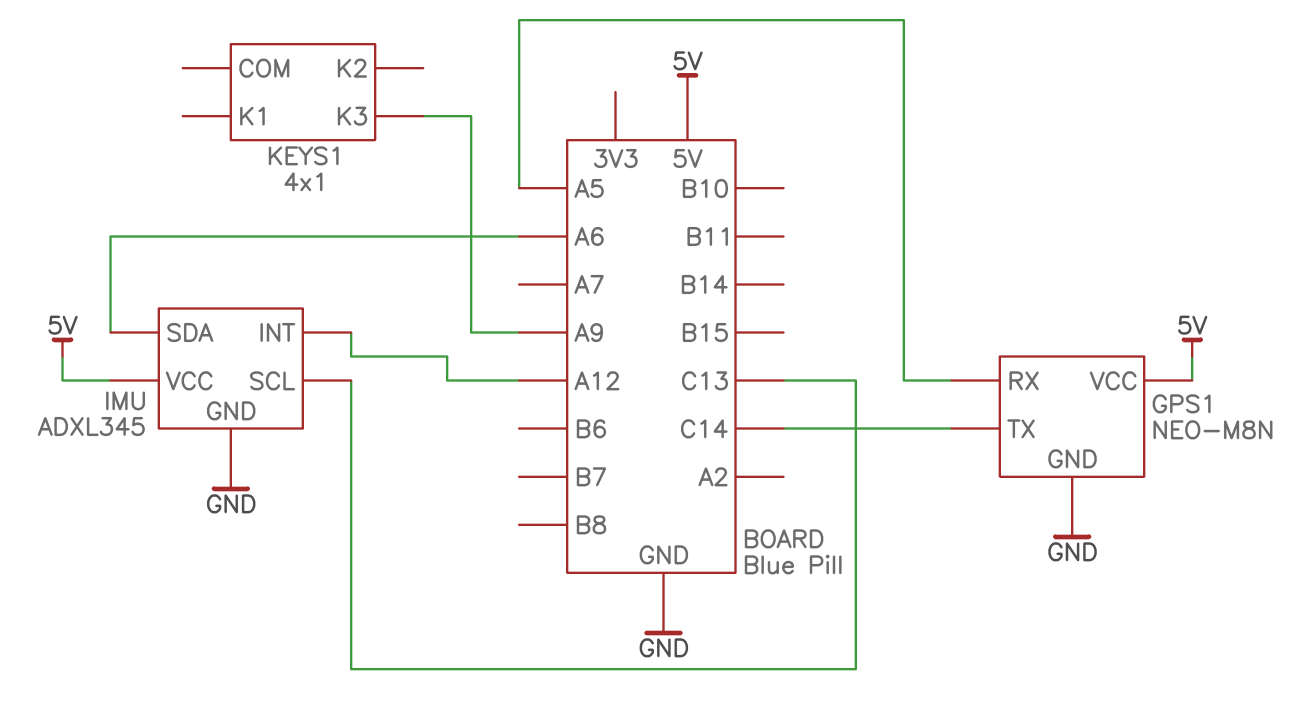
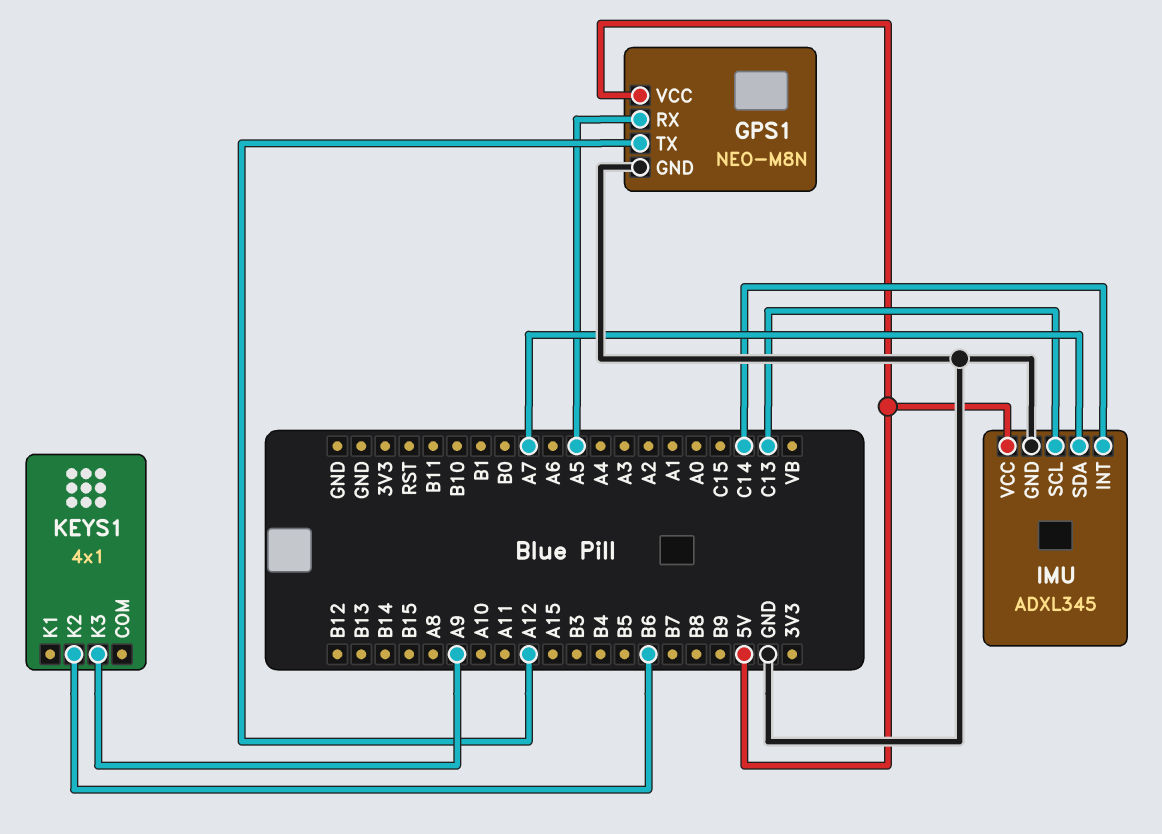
GPS1 pin TX: C14 -> A12
IMU pin INT: A12 -> C14
IMU pin SDA: A6 -> A7
KEYS1 pin K2: none -> B6

